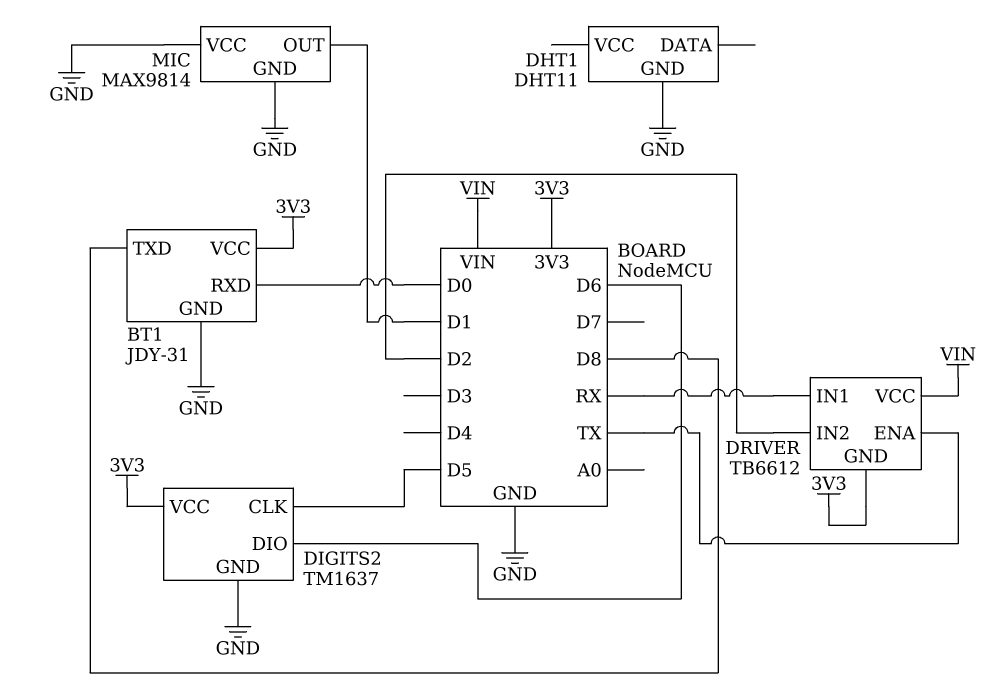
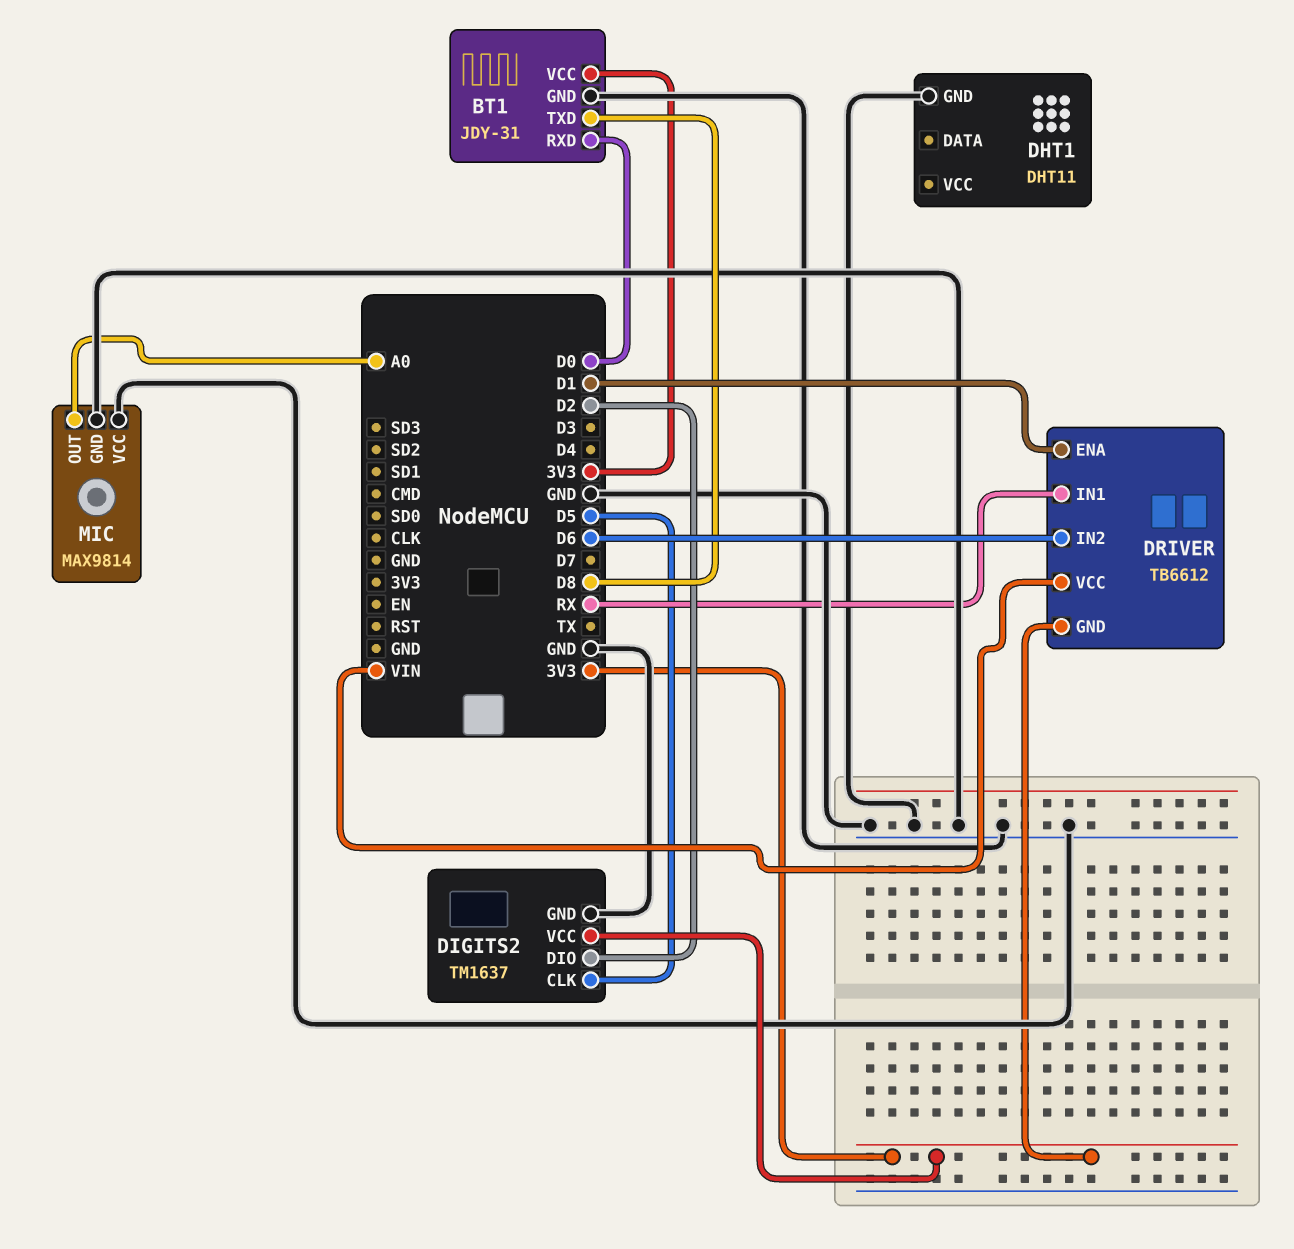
DIGITS2 pin DIO: D6 -> D2
DRIVER pin ENA: TX -> D1
DRIVER pin IN2: D2 -> D6
MIC pin OUT: D1 -> A0

